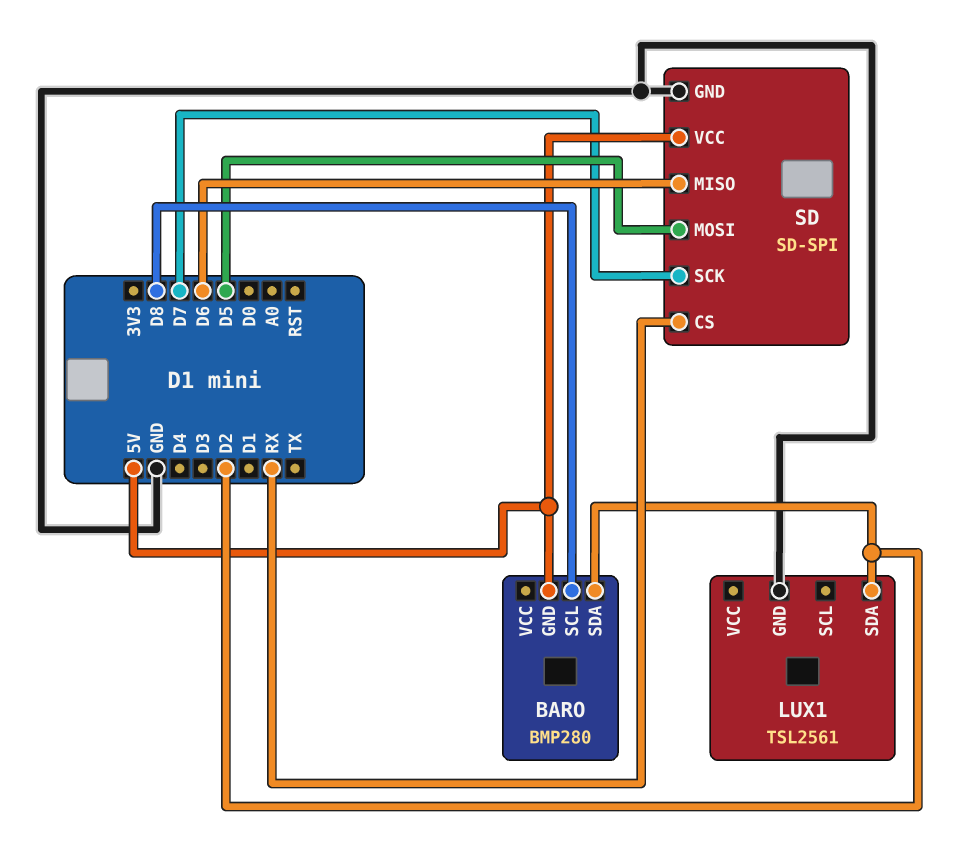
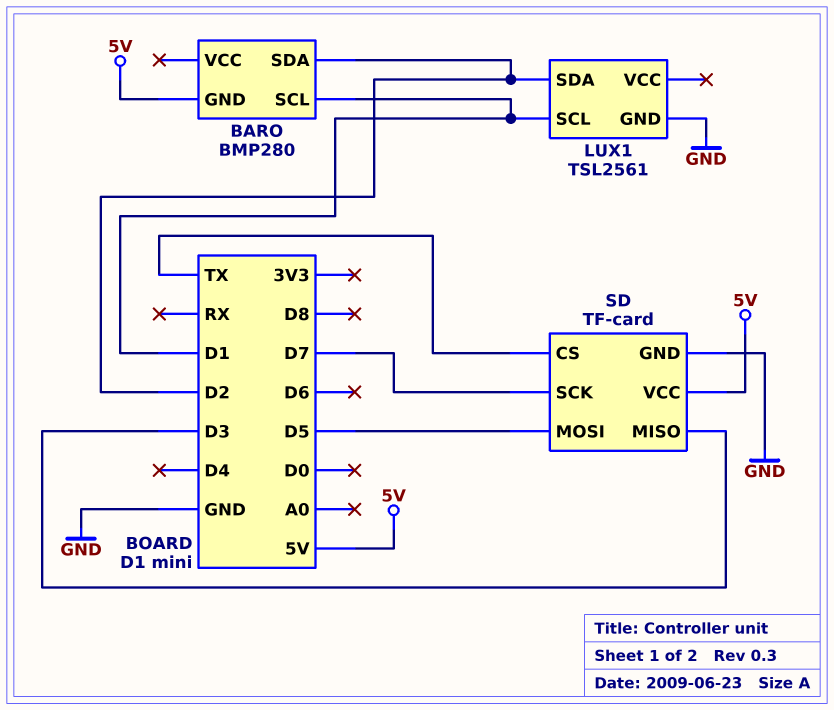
BARO pin SCL: D8 -> D1
LUX1 pin SCL: none -> D1
SD: SD-SPI -> TF-card
SD pin CS: RX -> TX
SD pin MISO: D6 -> D3

